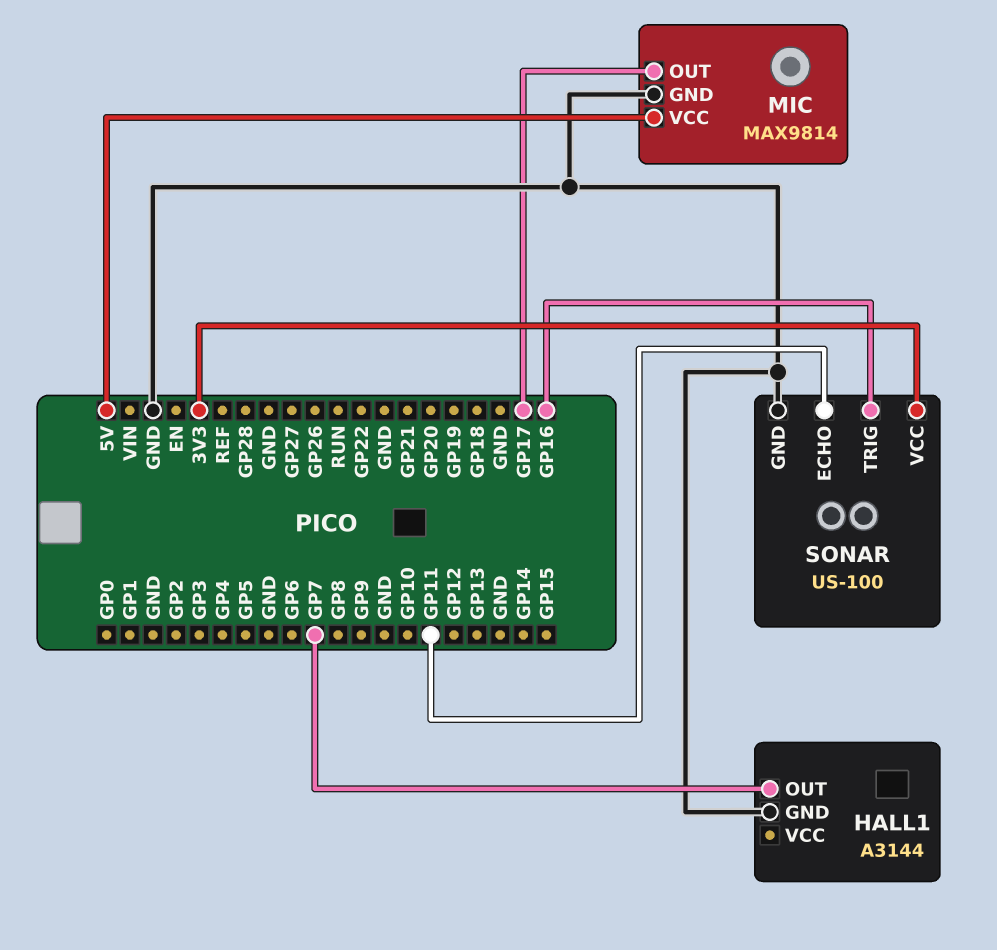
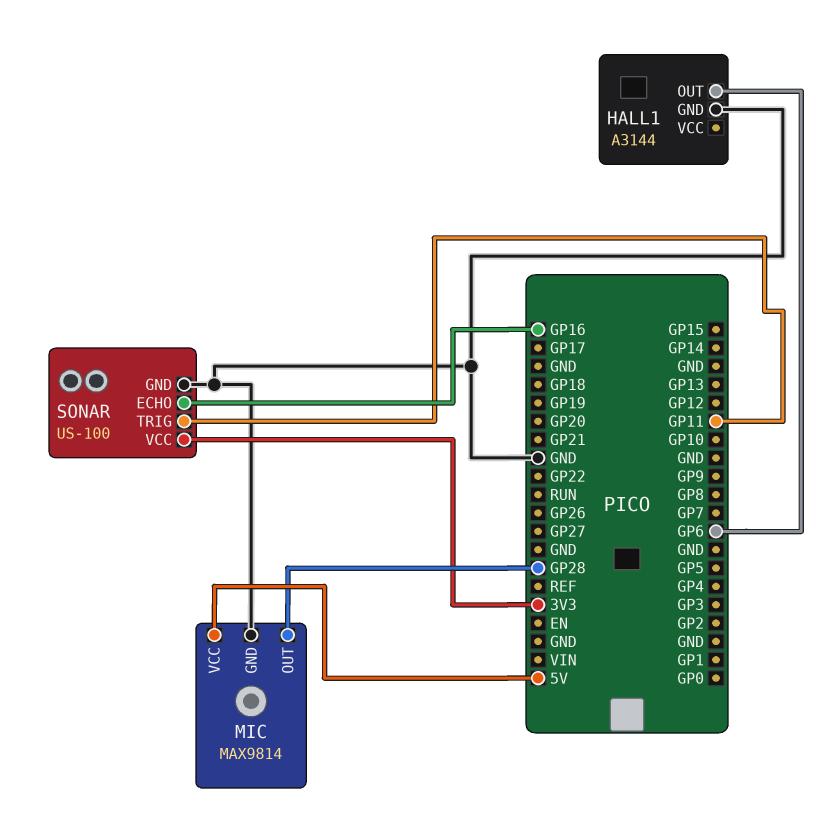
HALL1 pin OUT: GP7 -> GP6
MIC pin OUT: GP17 -> GP28
SONAR pin ECHO: GP11 -> GP16
SONAR pin TRIG: GP16 -> GP11

